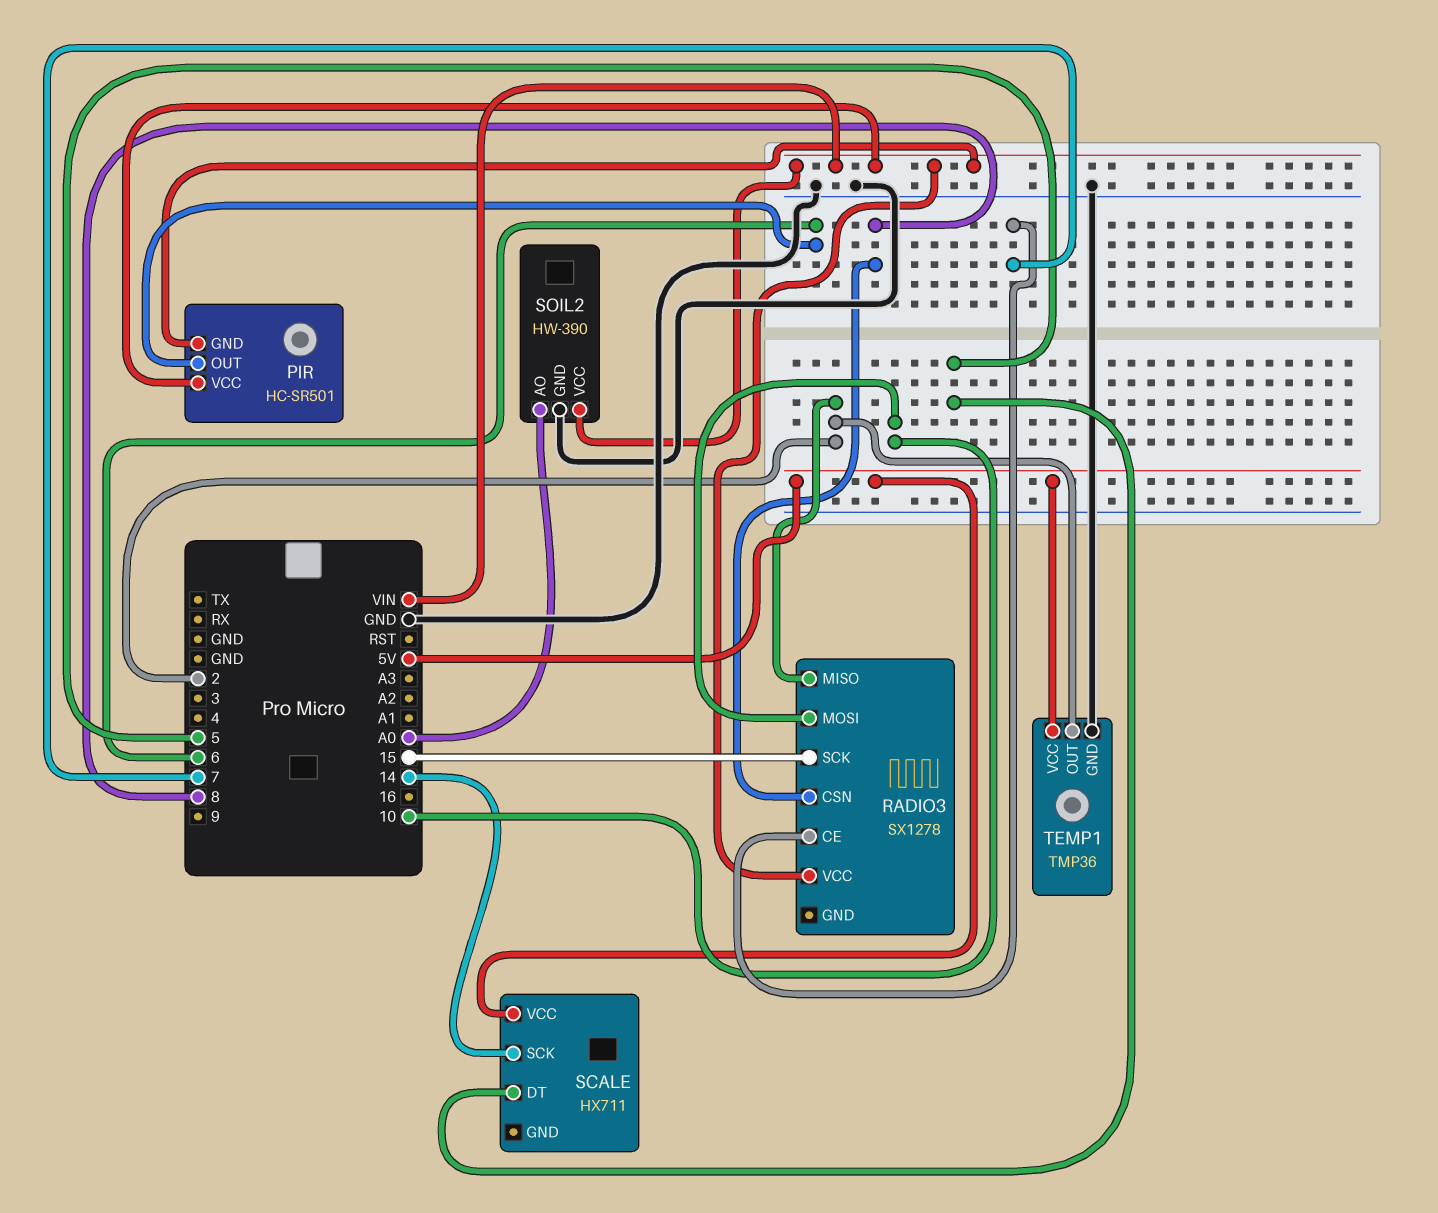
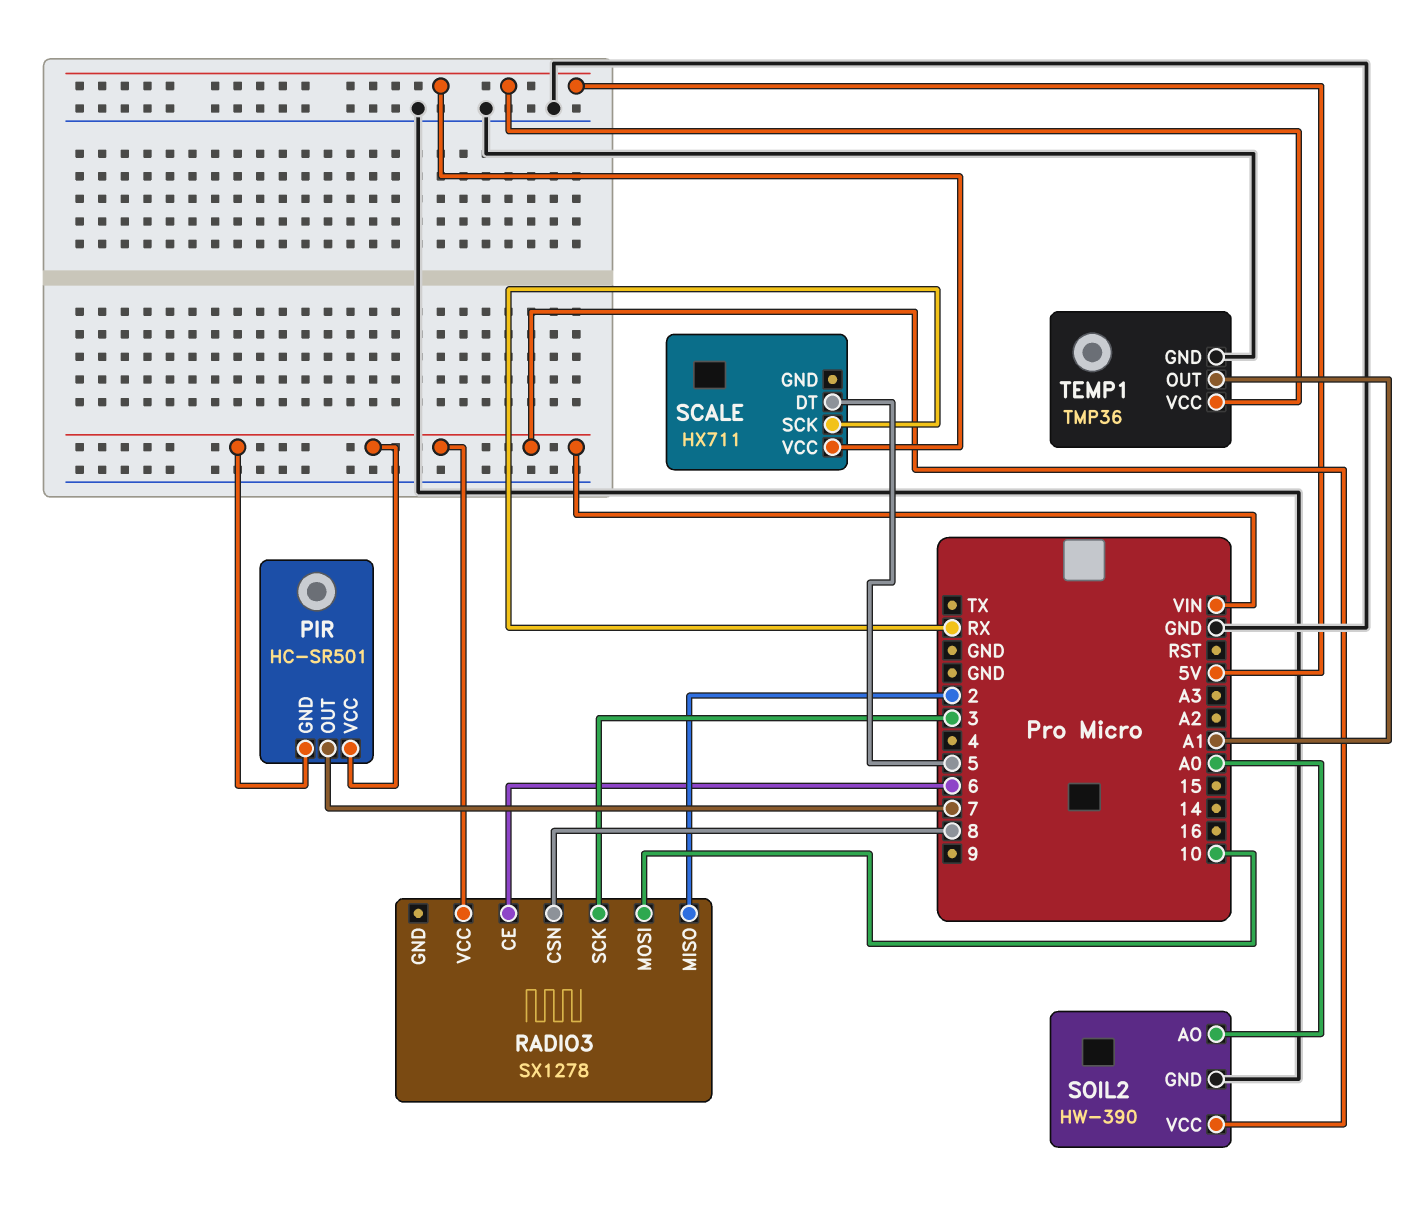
PIR pin OUT: 6 -> 7
RADIO3 pin CE: 7 -> 6
RADIO3 pin SCK: 15 -> 3
SCALE pin SCK: 14 -> RX
TEMP1 pin OUT: 2 -> A1

